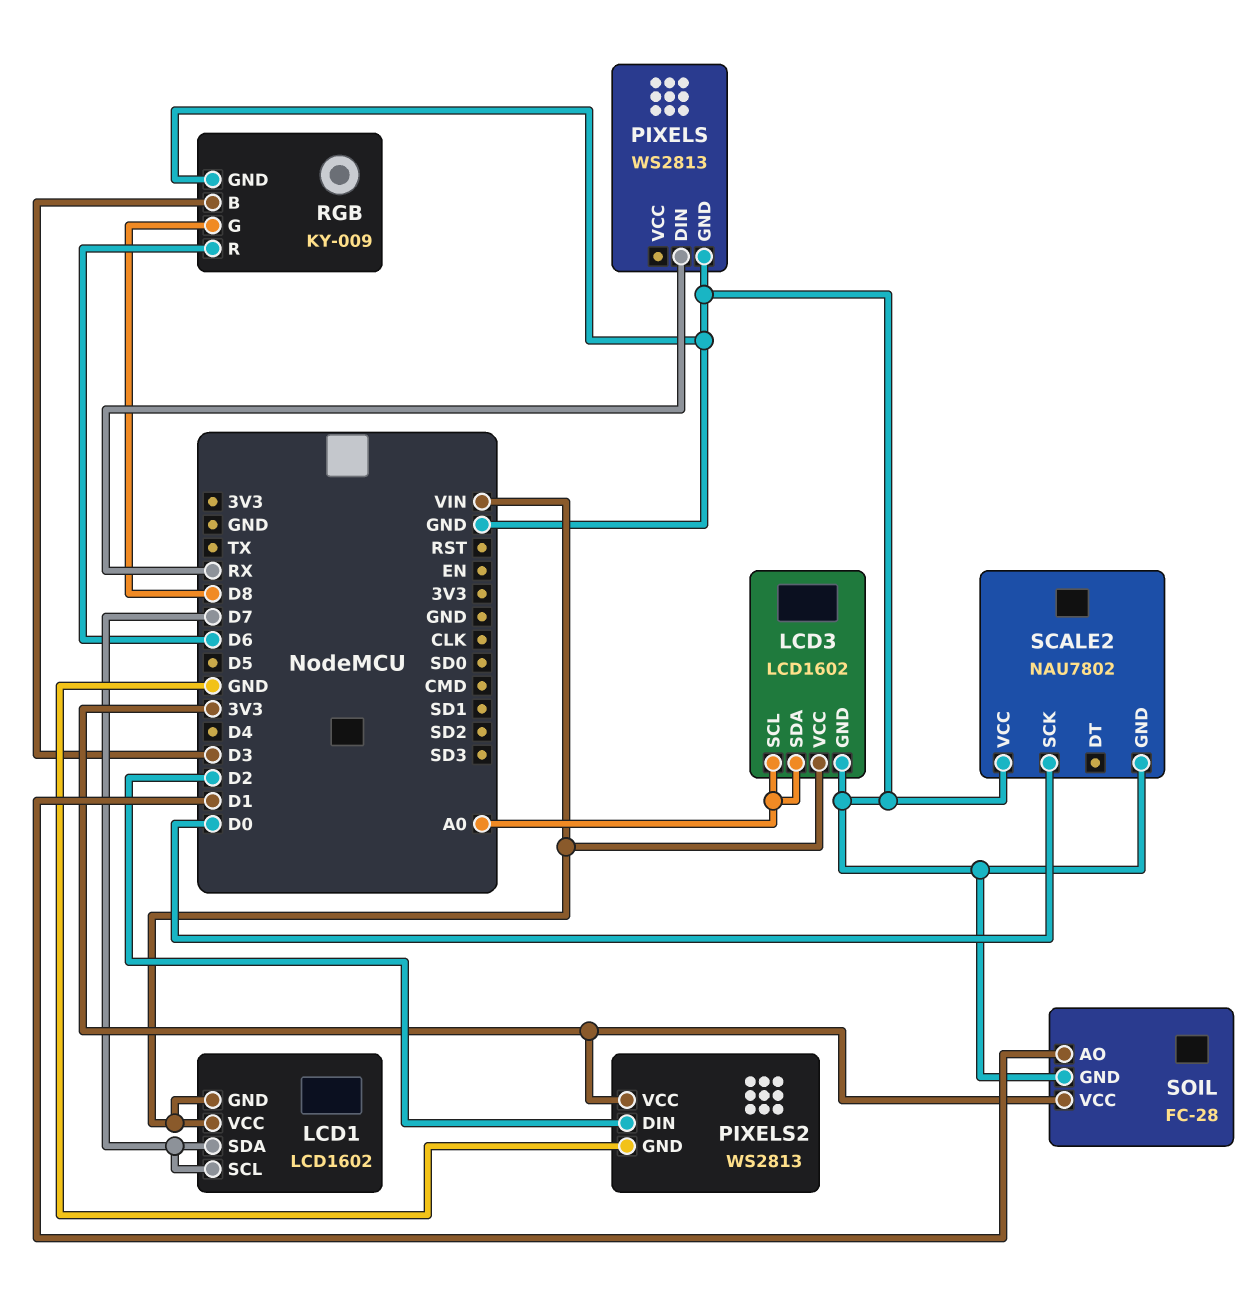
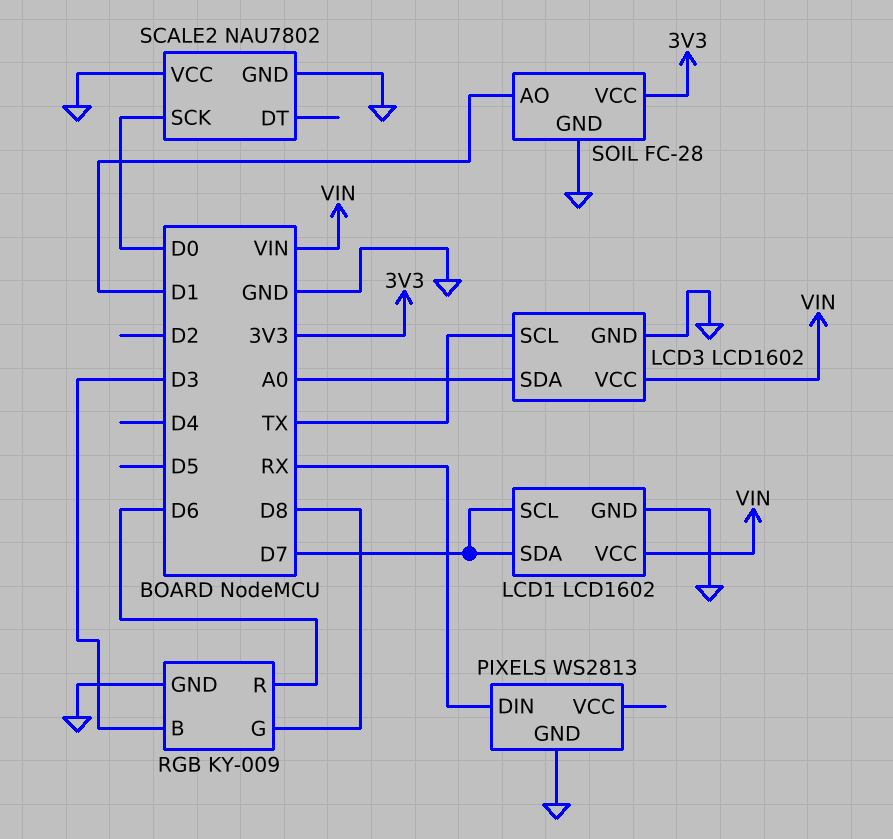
LCD1 pin GND: VIN -> GND
LCD3 pin SCL: A0 -> TX
PIXELS2: WS2813 -> none
PIXELS2 pin DIN: D2 -> none
PIXELS2 pin GND: GND -> none
PIXELS2 pin VCC: 3V3 -> none

